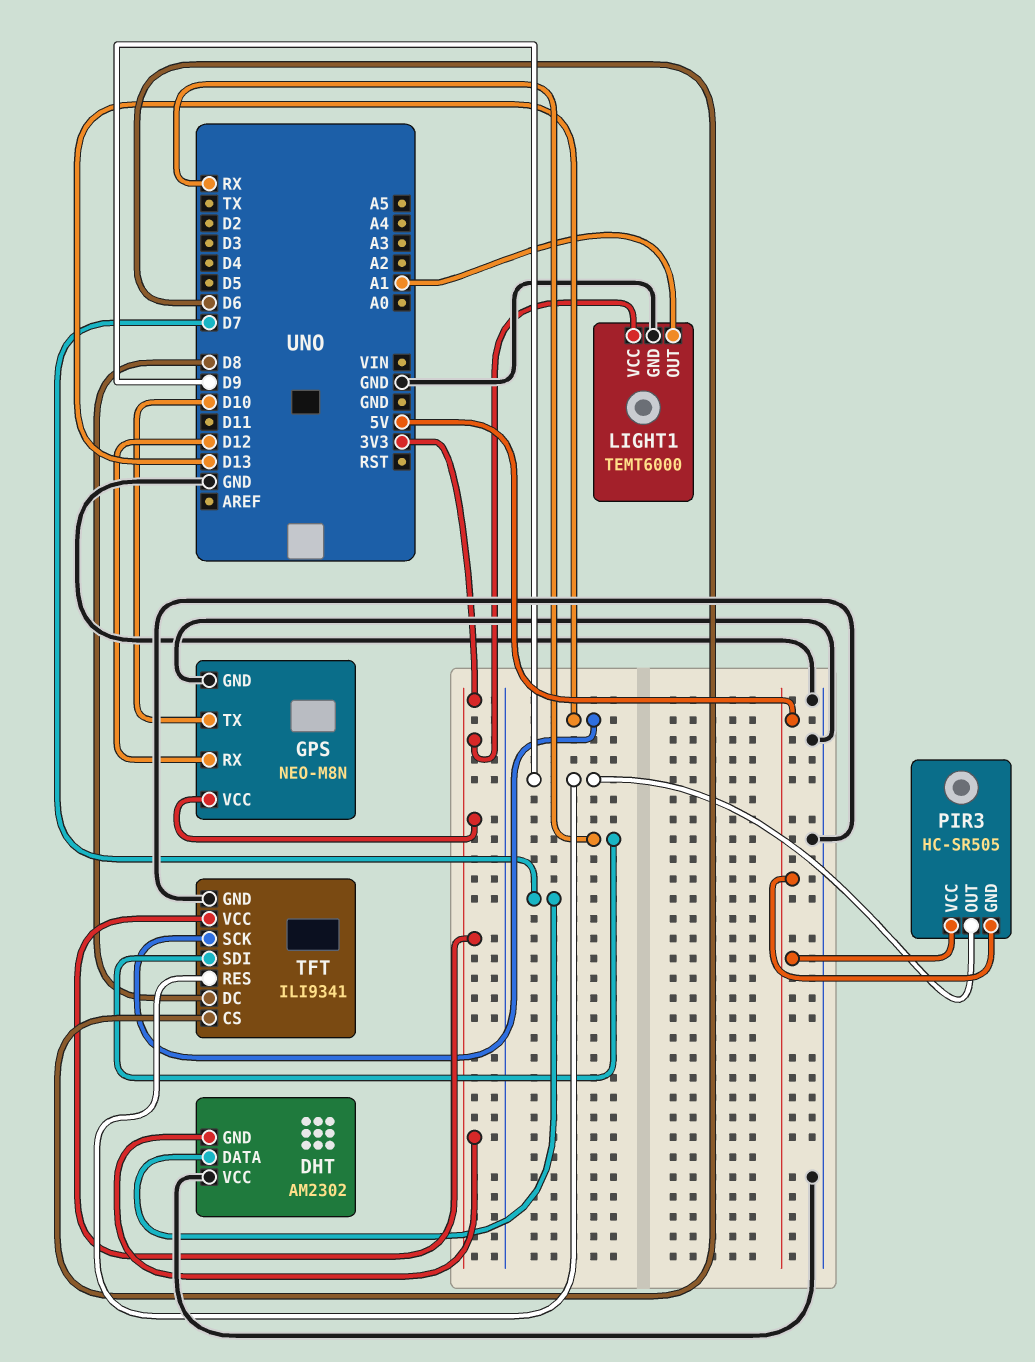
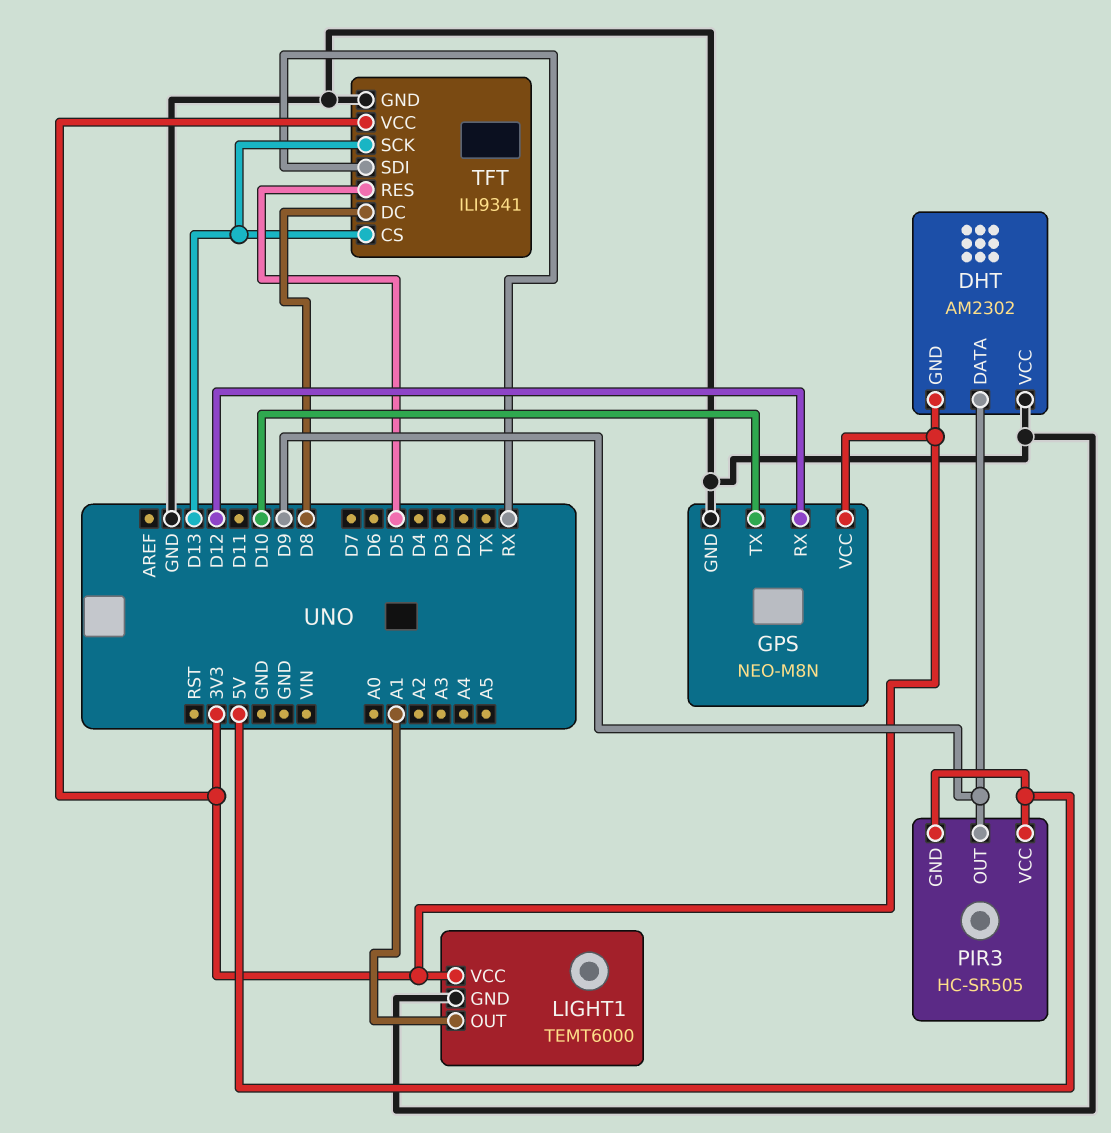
DHT pin DATA: D7 -> D9
TFT pin CS: D6 -> D13
TFT pin RES: D9 -> D5

